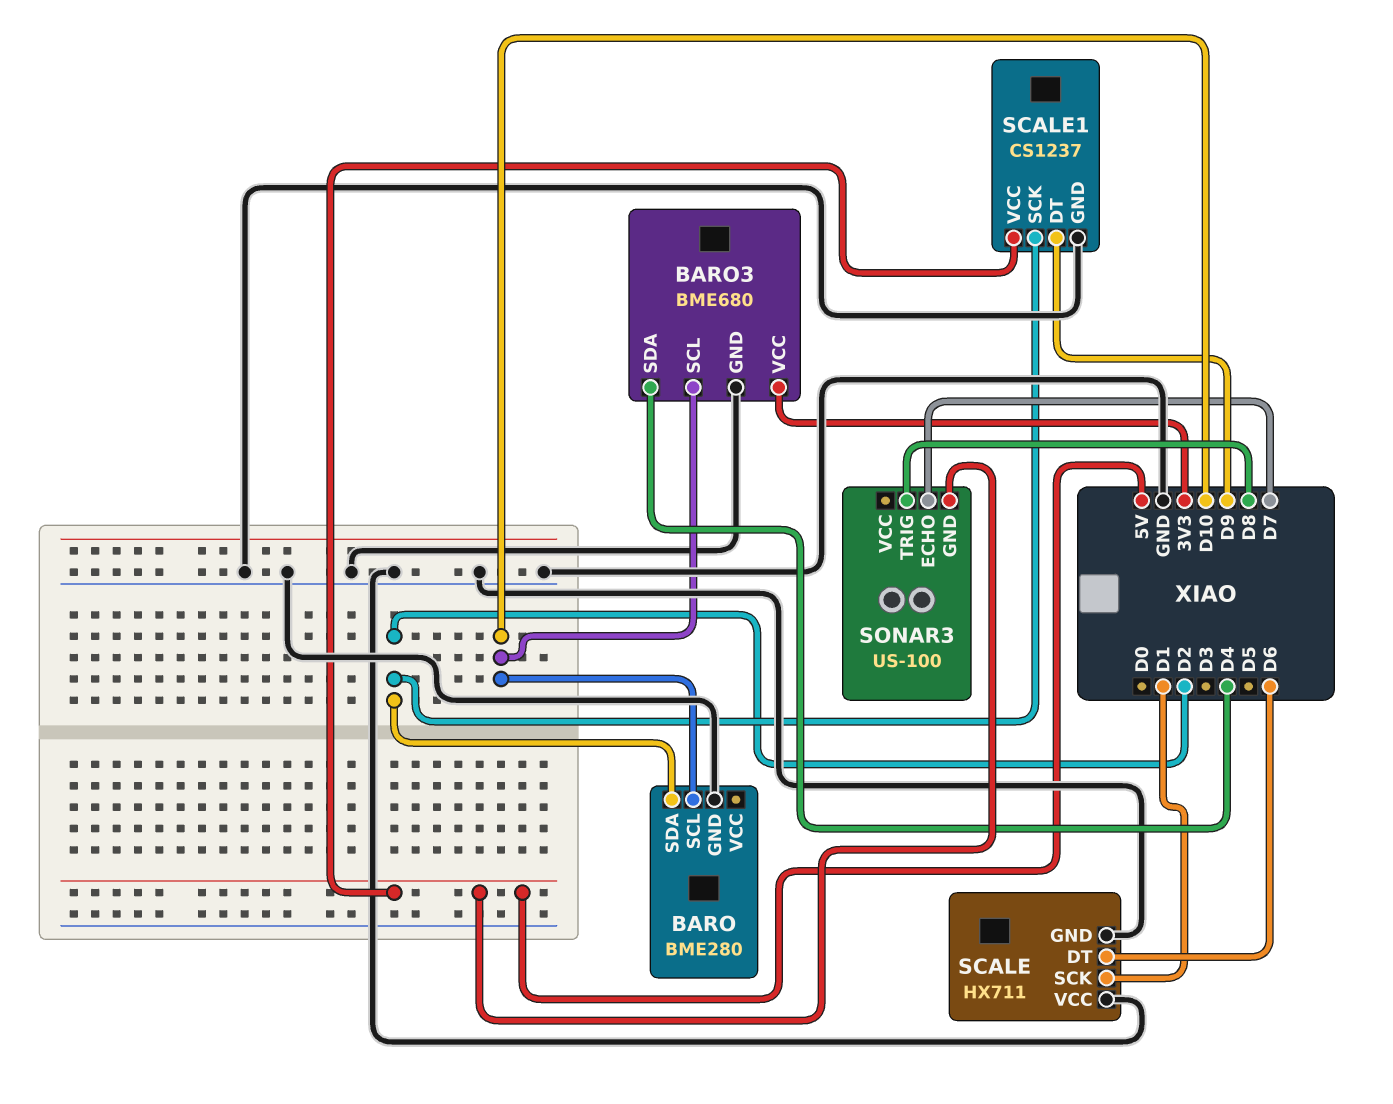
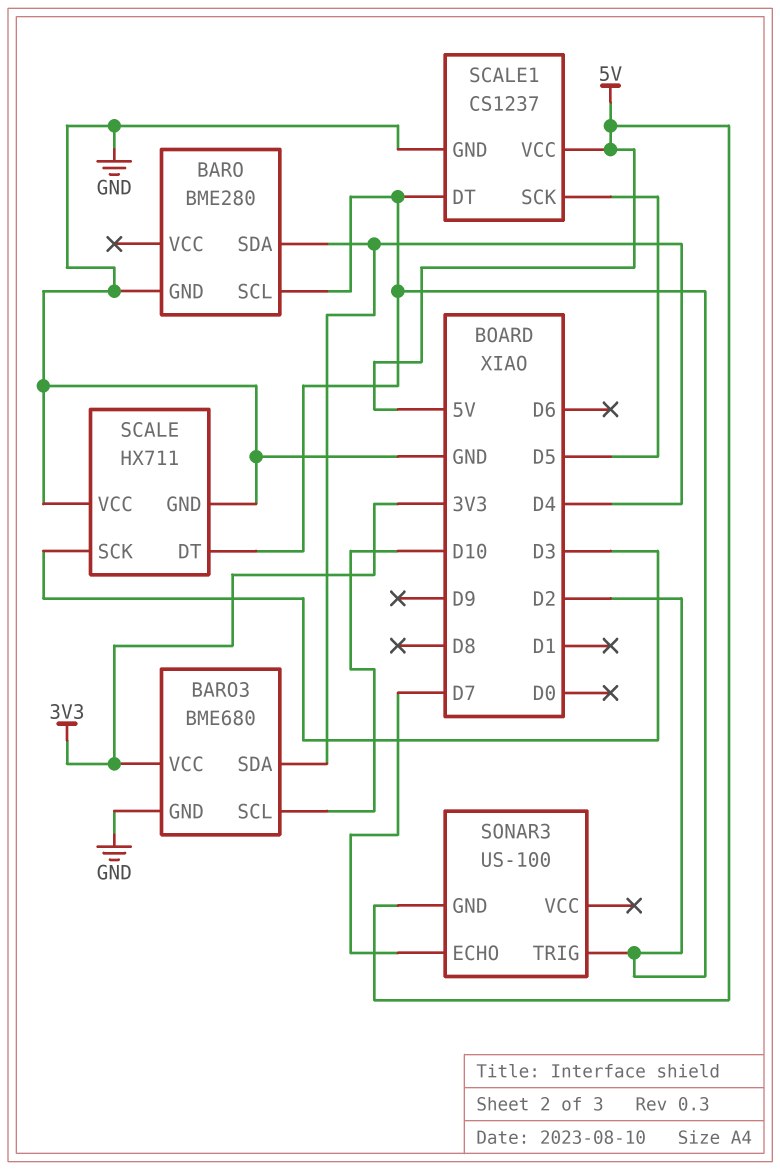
BARO pin SCL: D10 -> D2
BARO pin SDA: D2 -> D4
SCALE pin DT: D6 -> D2
SCALE pin SCK: D1 -> D3
SCALE1 pin DT: D9 -> D2
SCALE1 pin SCK: D2 -> D5
SONAR3 pin TRIG: D8 -> D2

